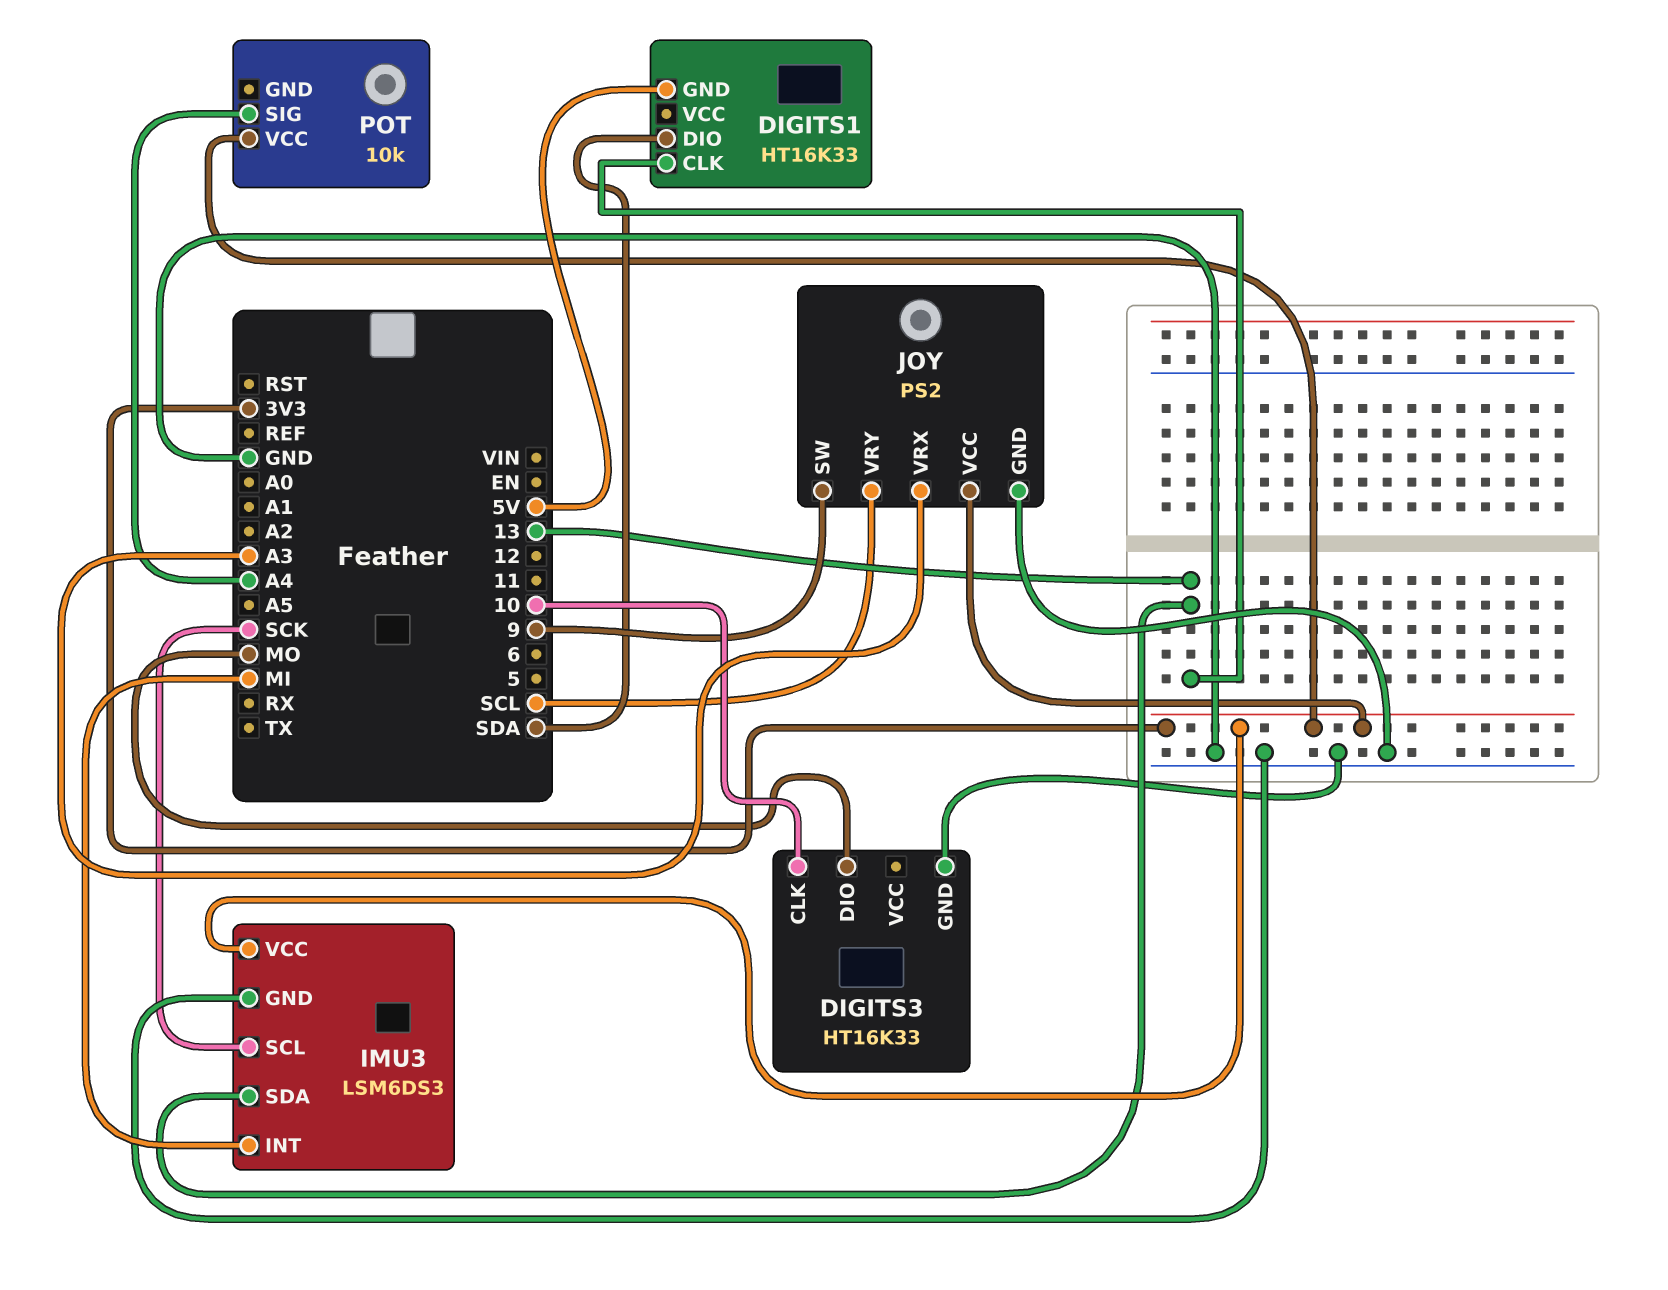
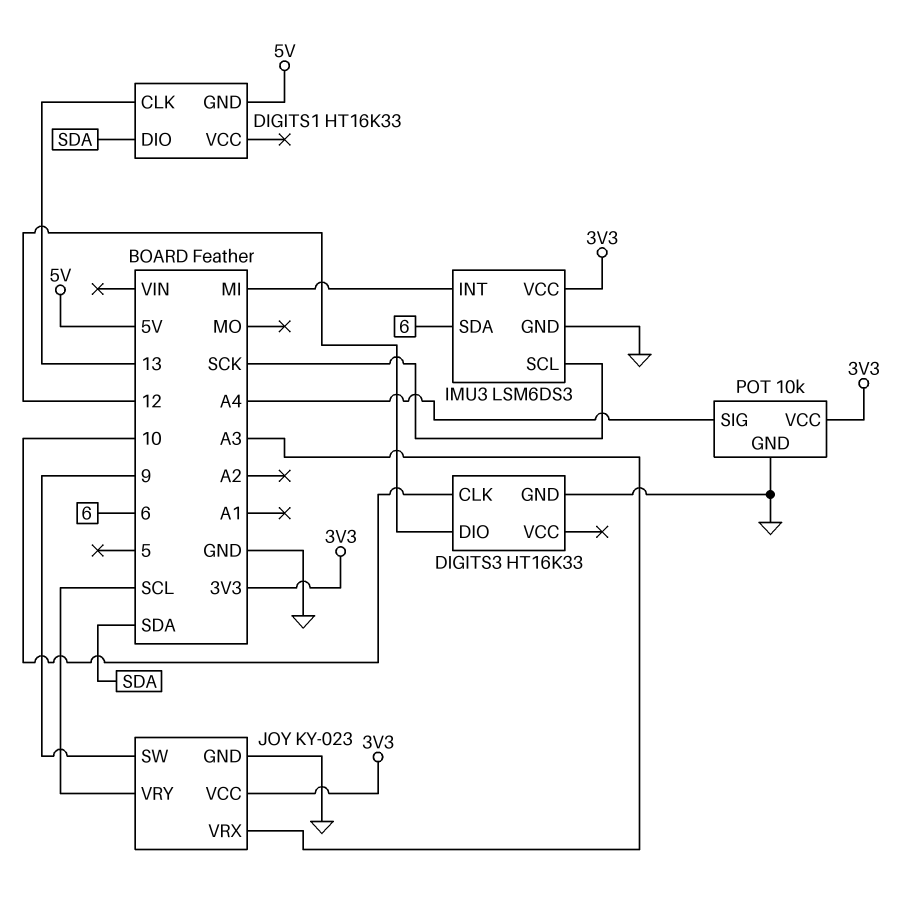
DIGITS3 pin DIO: MO -> 12
IMU3 pin SDA: 13 -> 6
JOY: PS2 -> KY-023
POT pin GND: none -> GND

